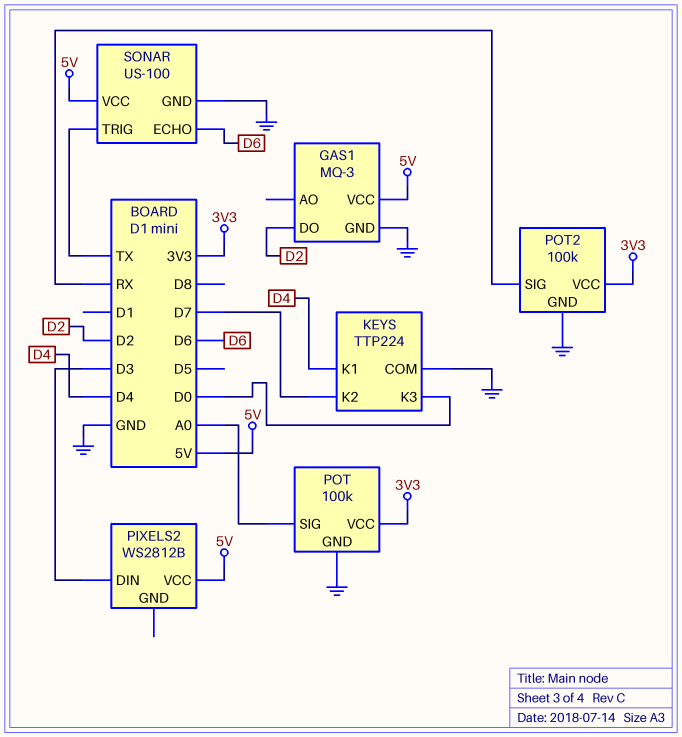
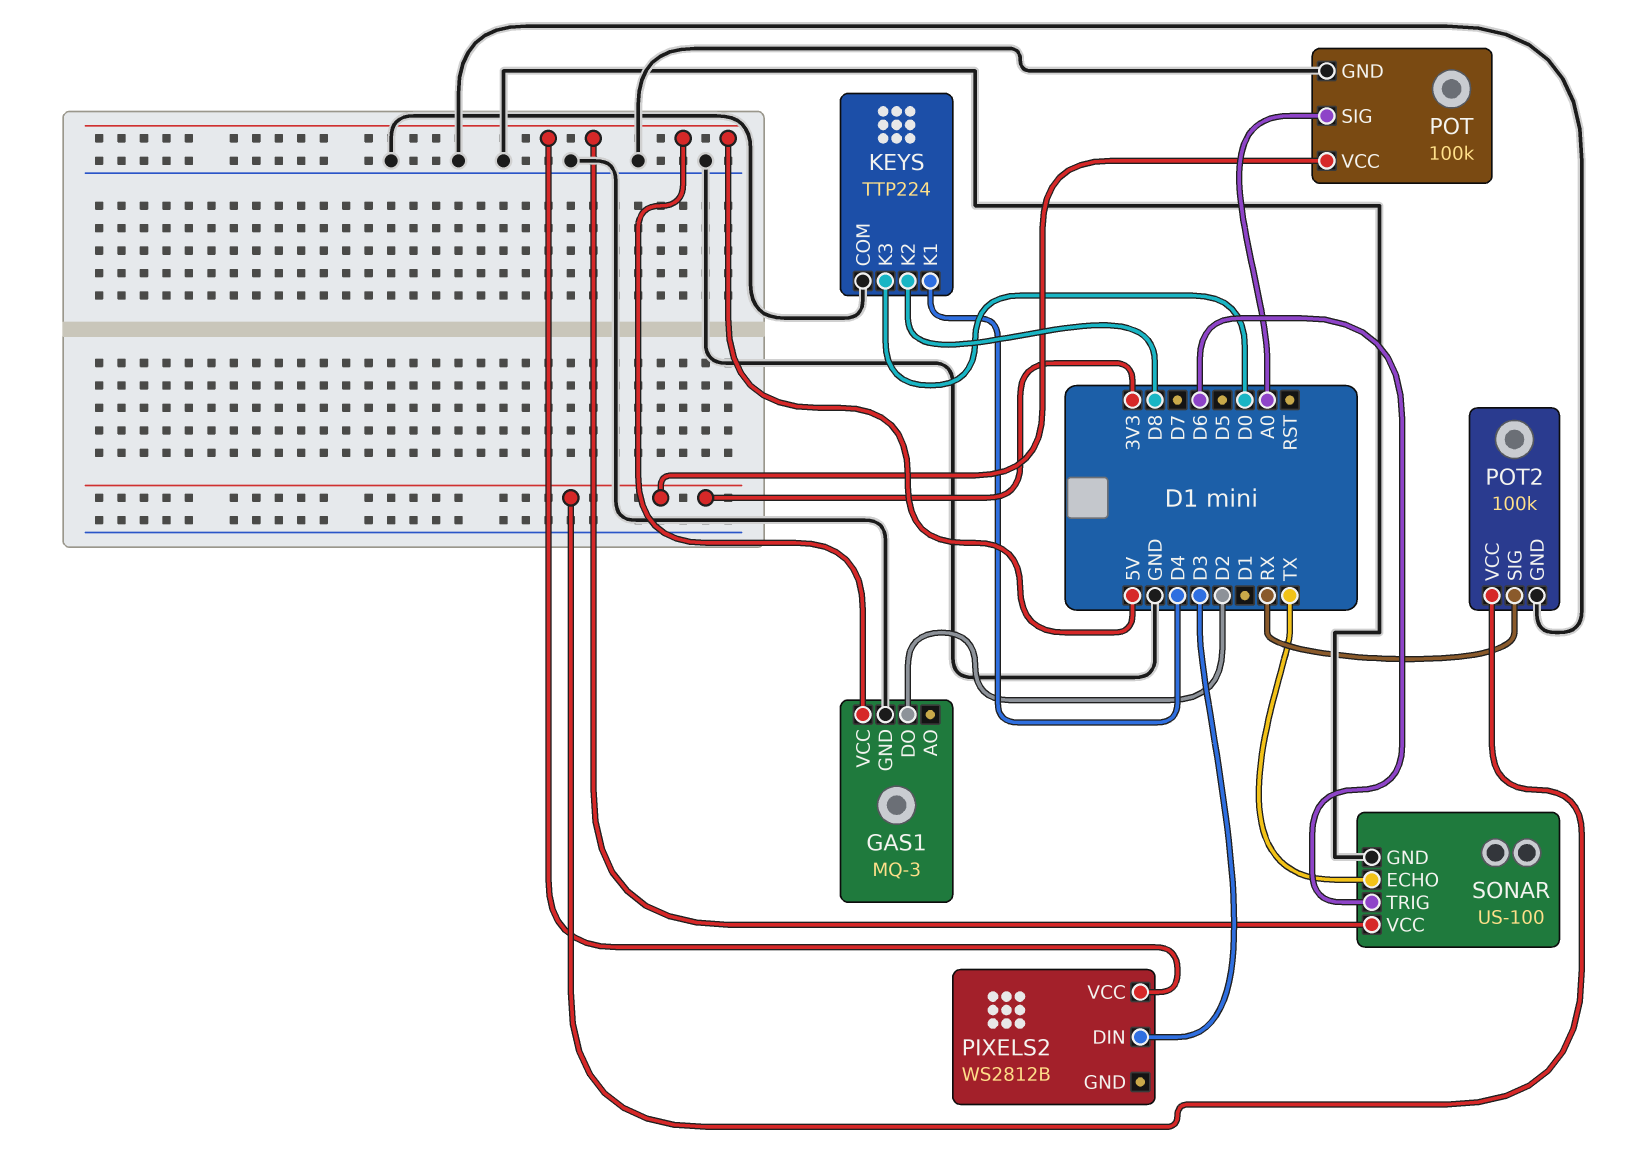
KEYS pin K2: D7 -> D8
SONAR pin ECHO: D6 -> TX
SONAR pin TRIG: TX -> D6

